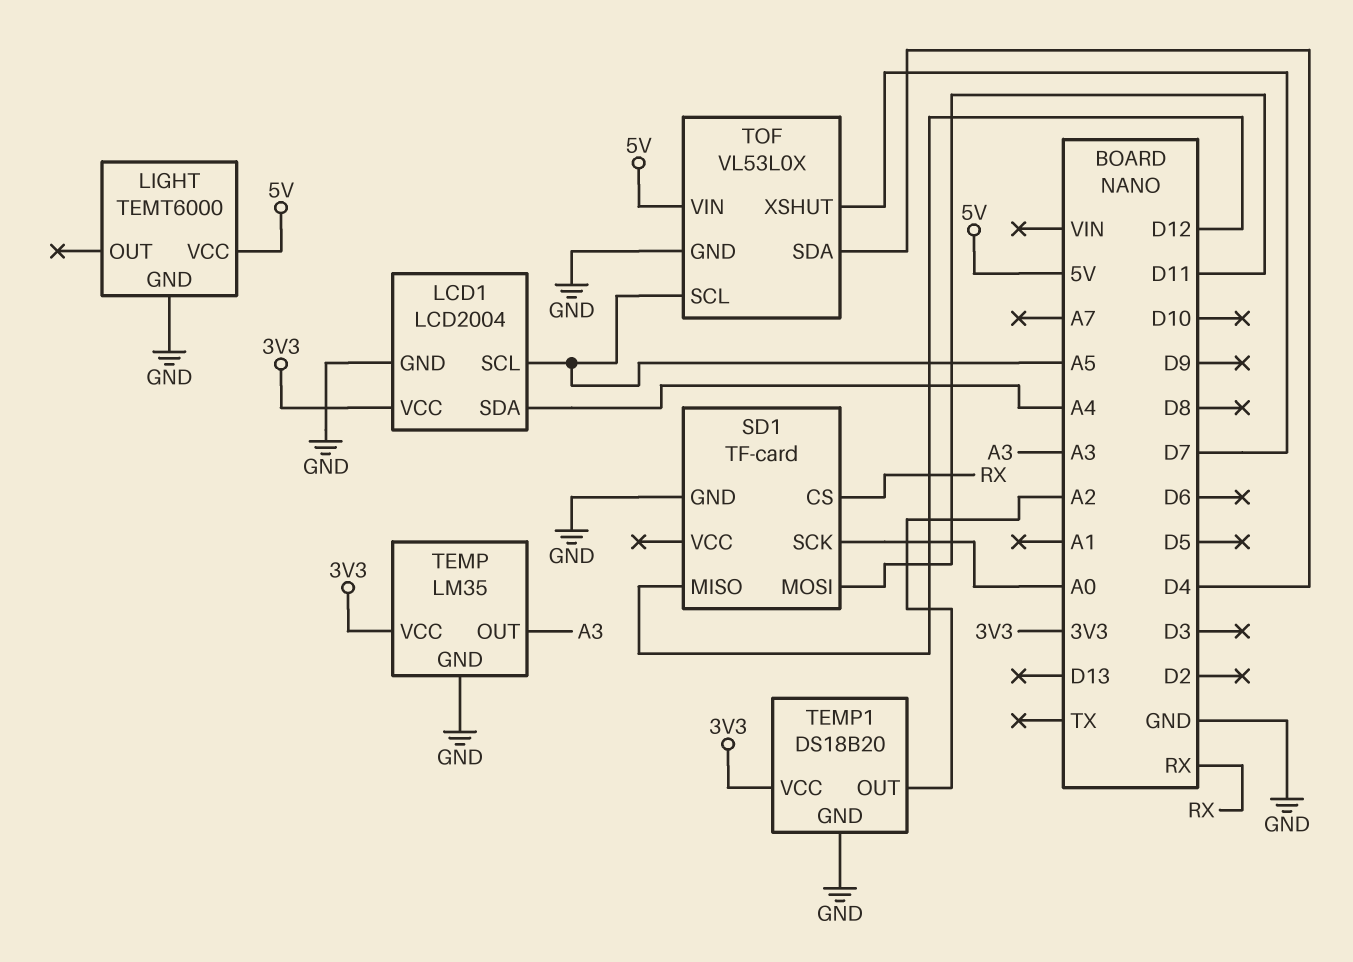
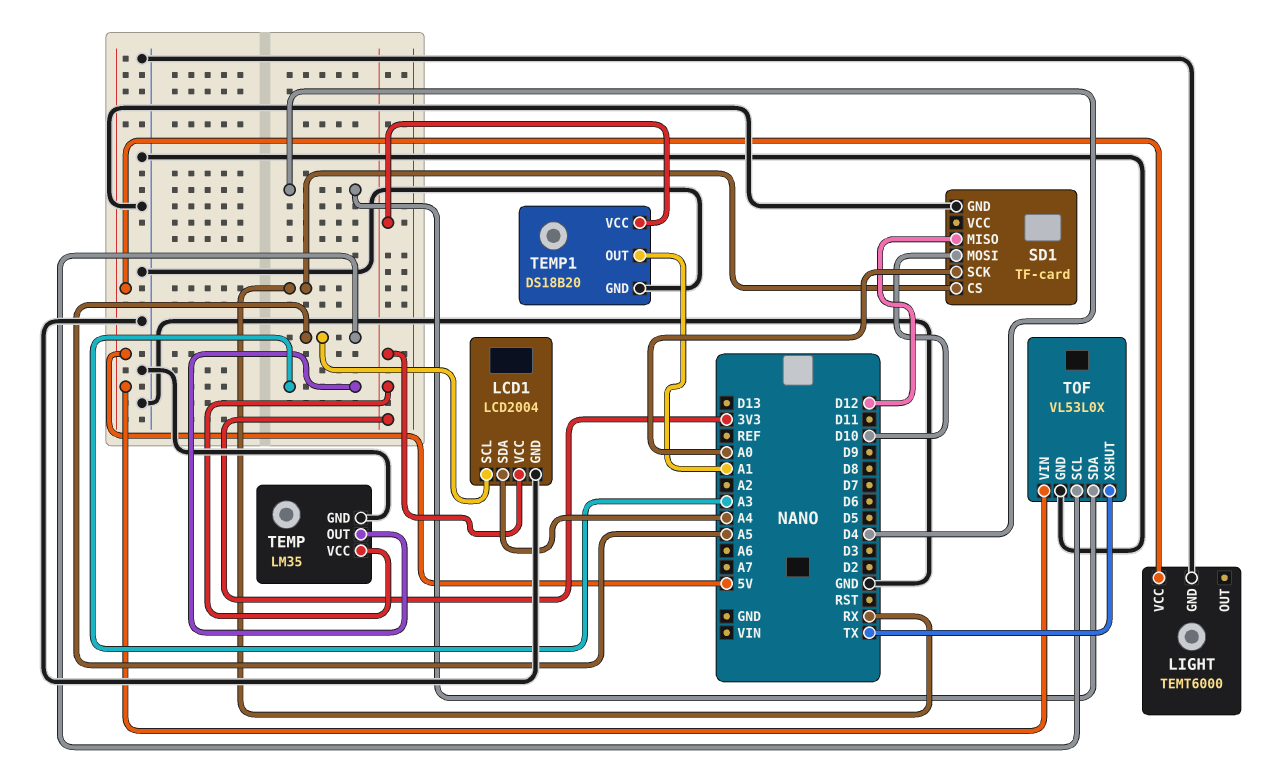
SD1 pin MOSI: D11 -> D10
TEMP1 pin OUT: A2 -> A1
TOF pin XSHUT: D7 -> TX

